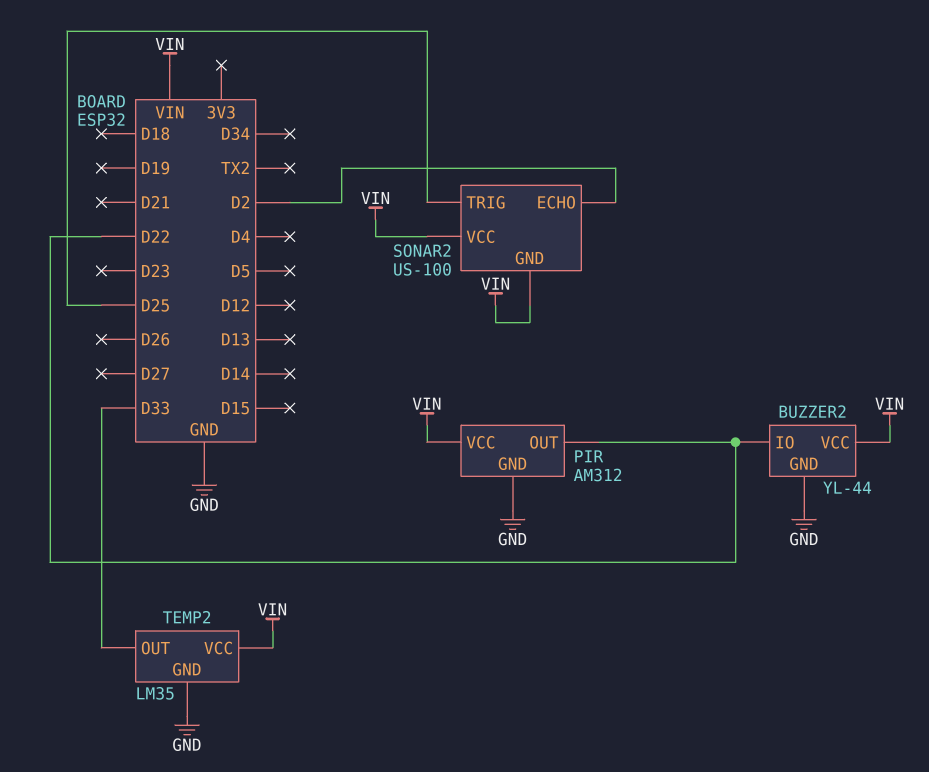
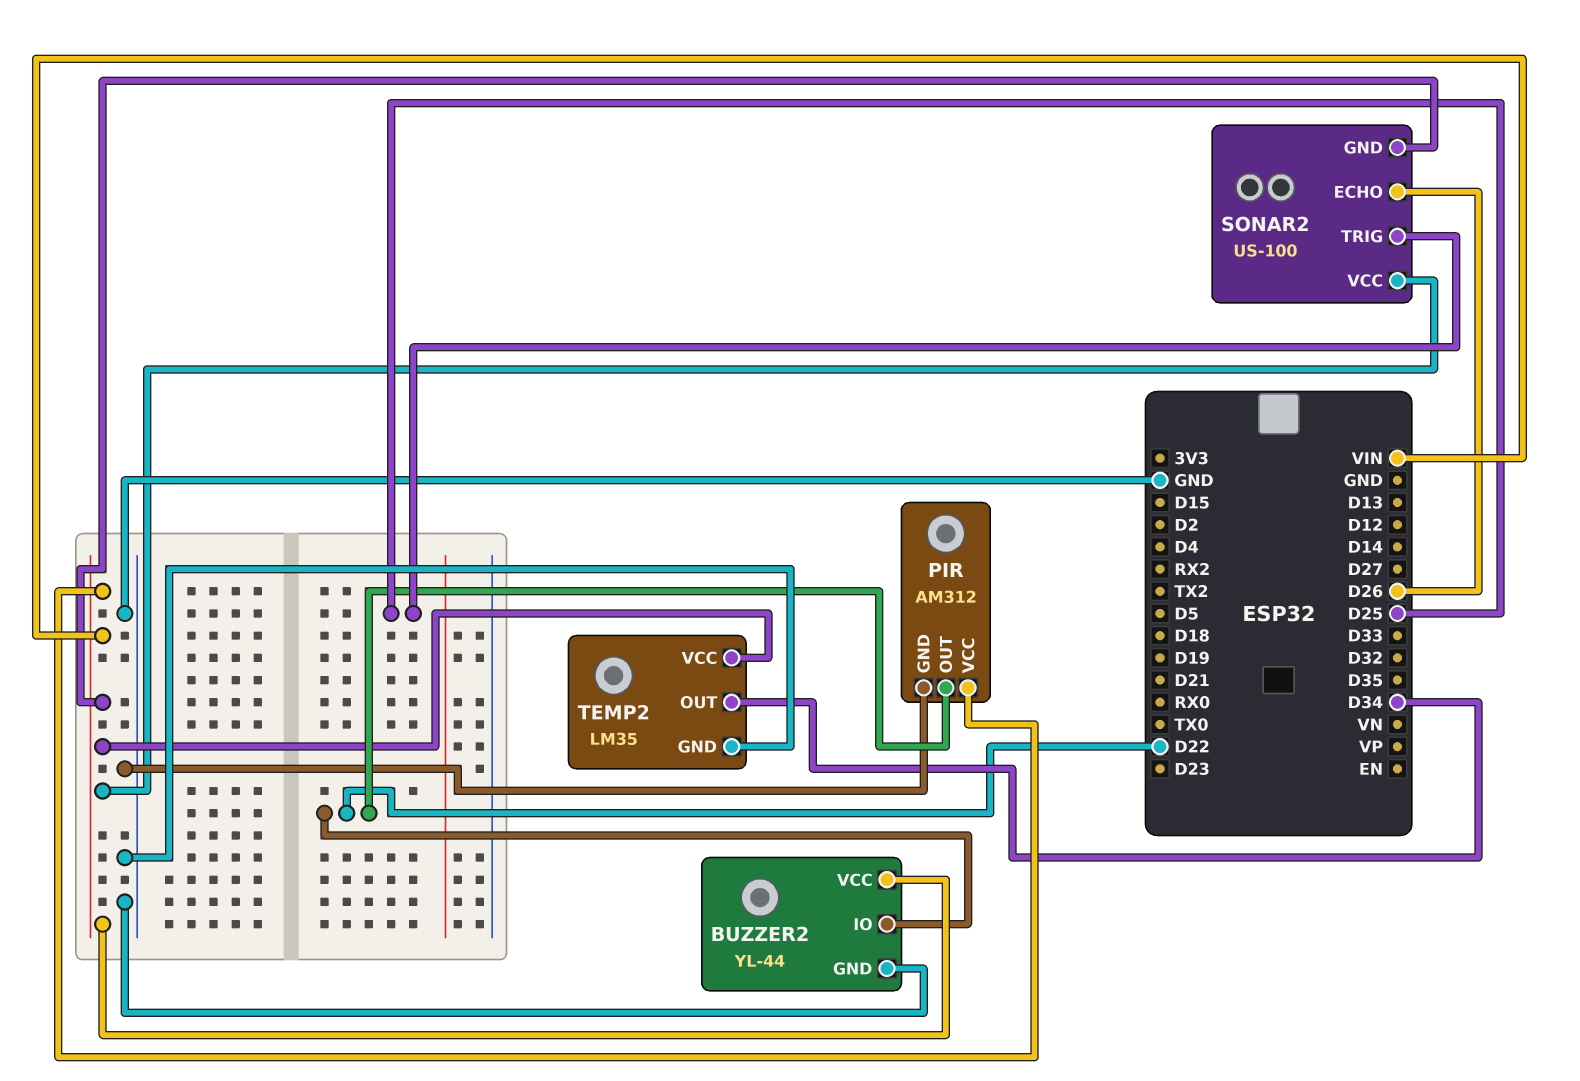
SONAR2 pin ECHO: D2 -> D26
TEMP2 pin OUT: D33 -> D34

